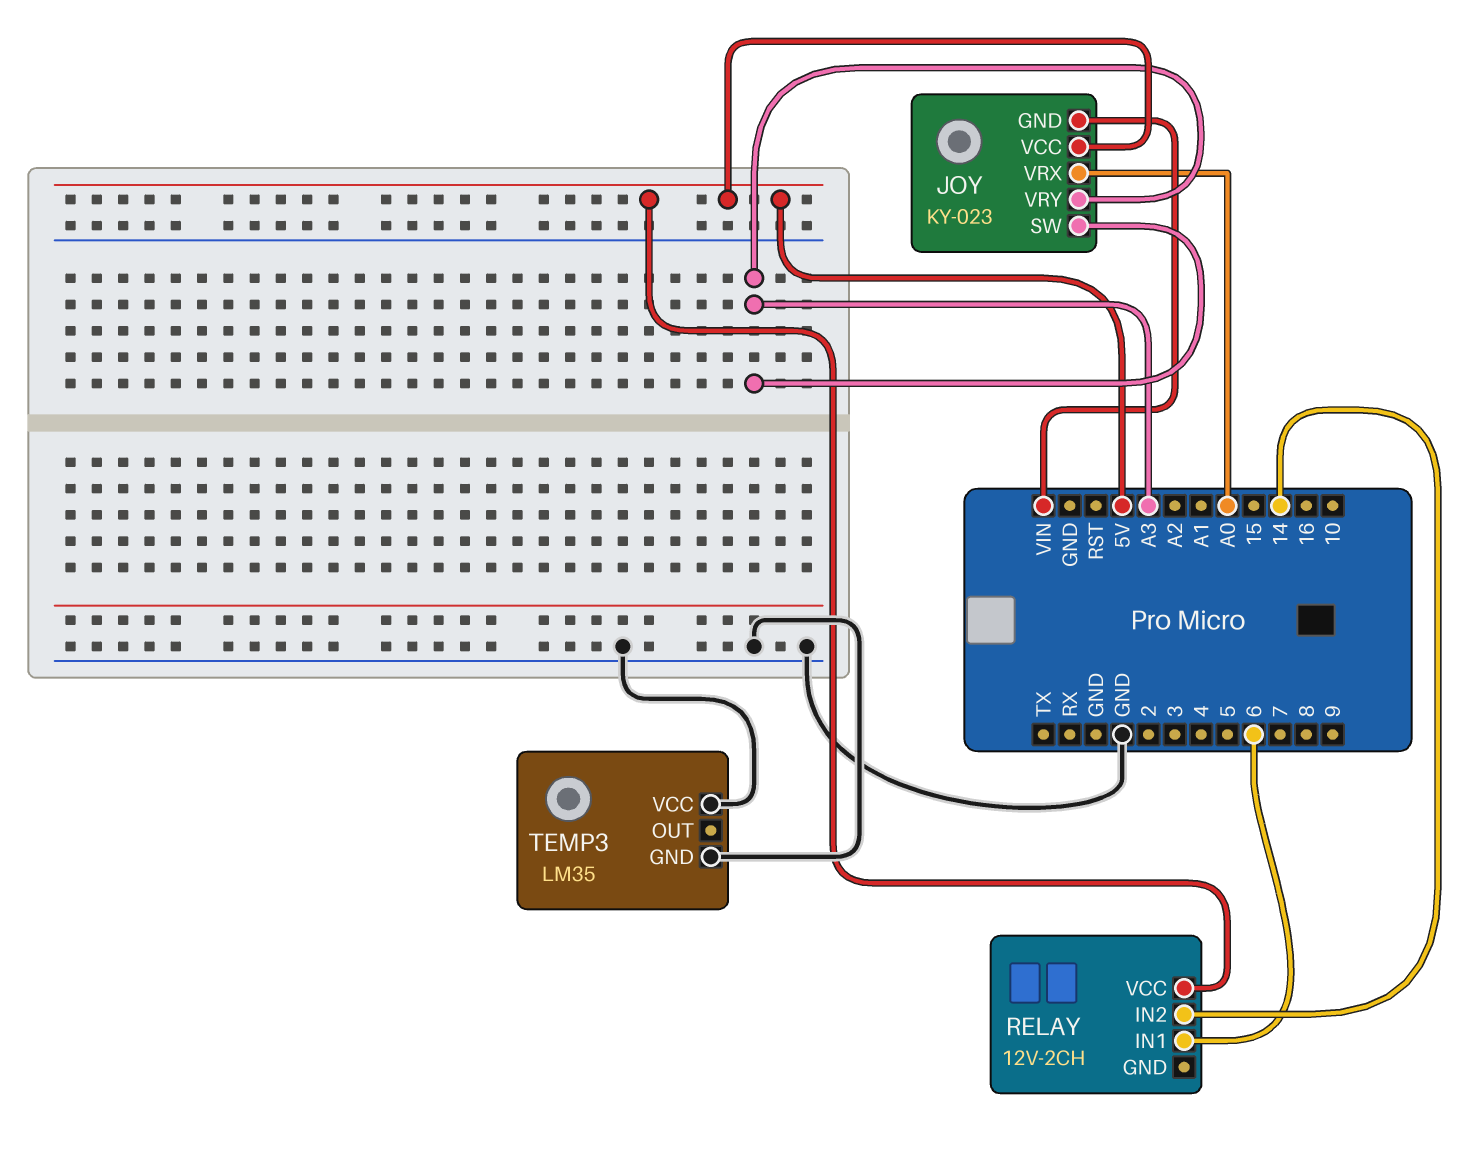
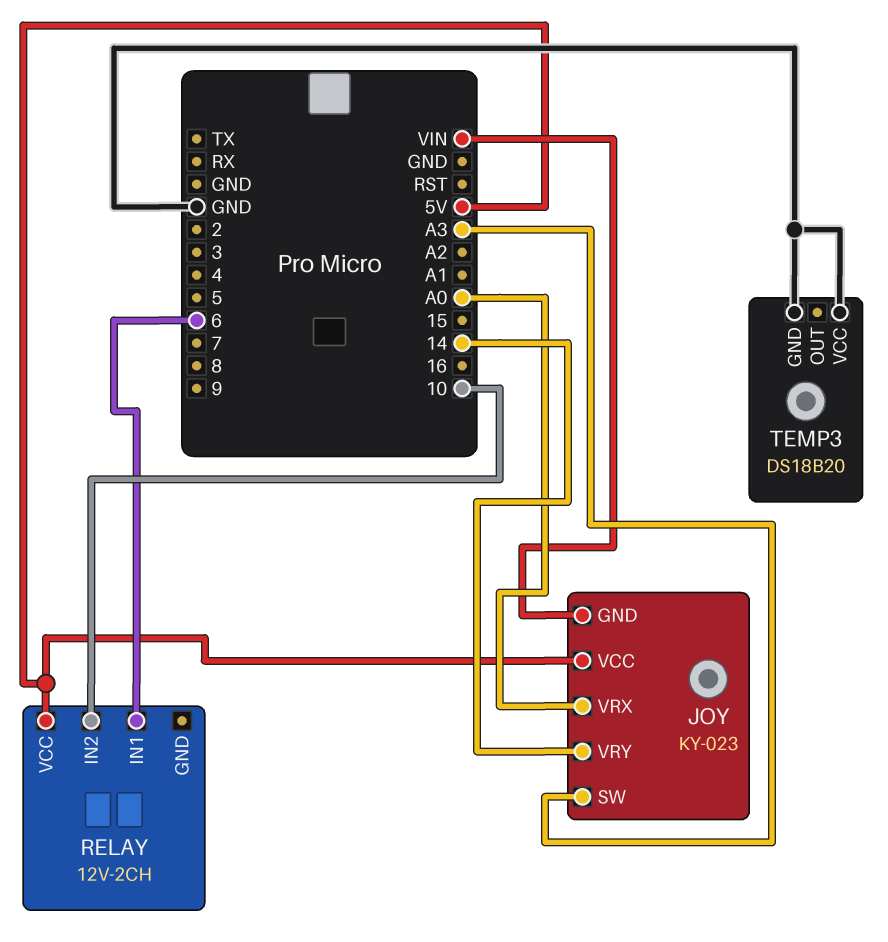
JOY pin VRY: A3 -> 14
RELAY pin IN2: 14 -> 10
TEMP3: LM35 -> DS18B20

